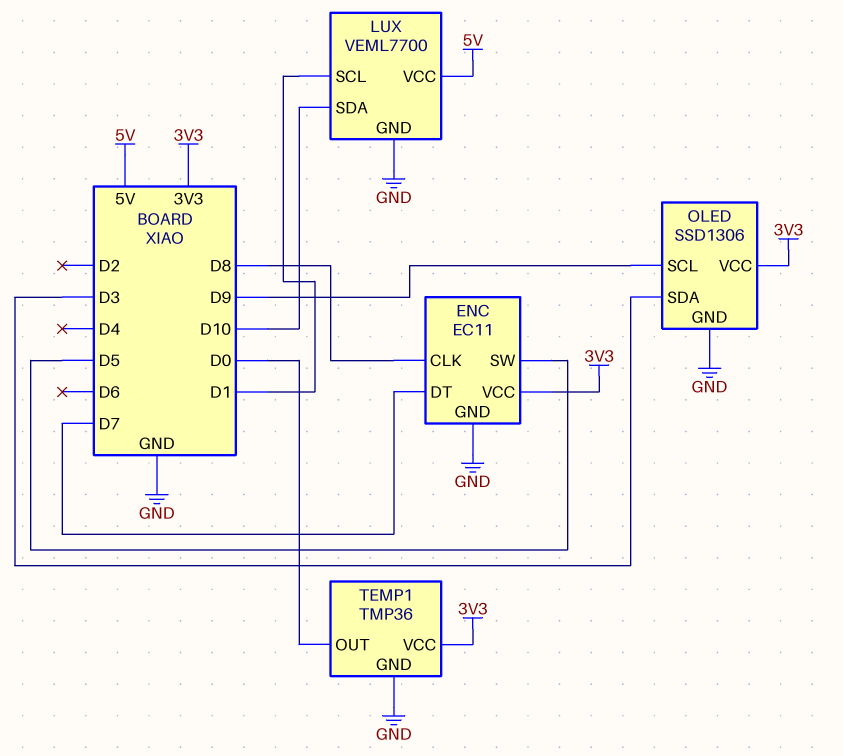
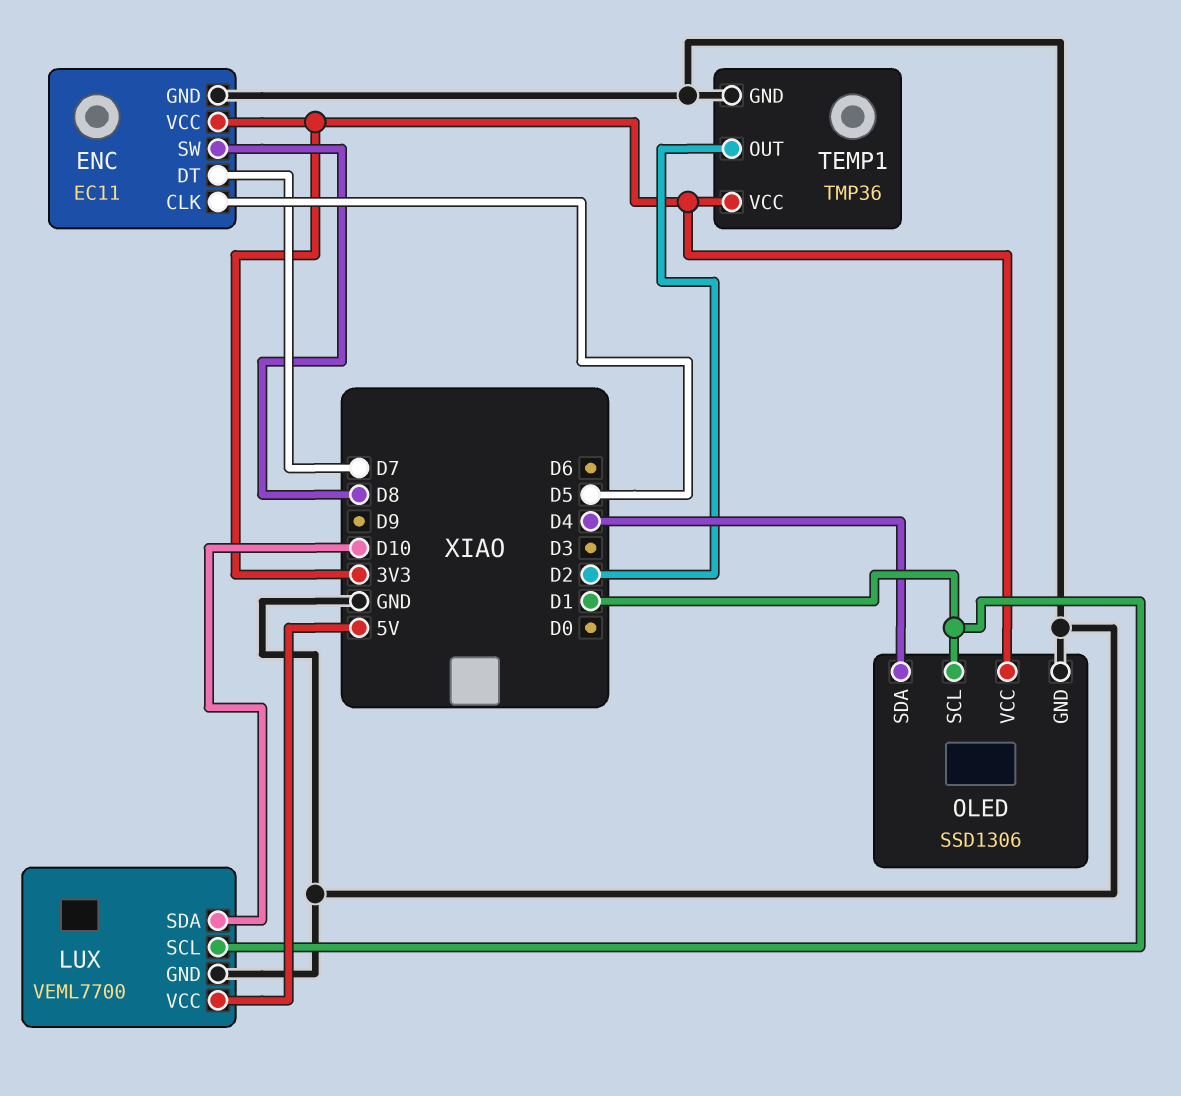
ENC pin CLK: D8 -> D5
ENC pin SW: D5 -> D8
OLED pin SCL: D9 -> D1
OLED pin SDA: D3 -> D4
TEMP1 pin OUT: D0 -> D2

